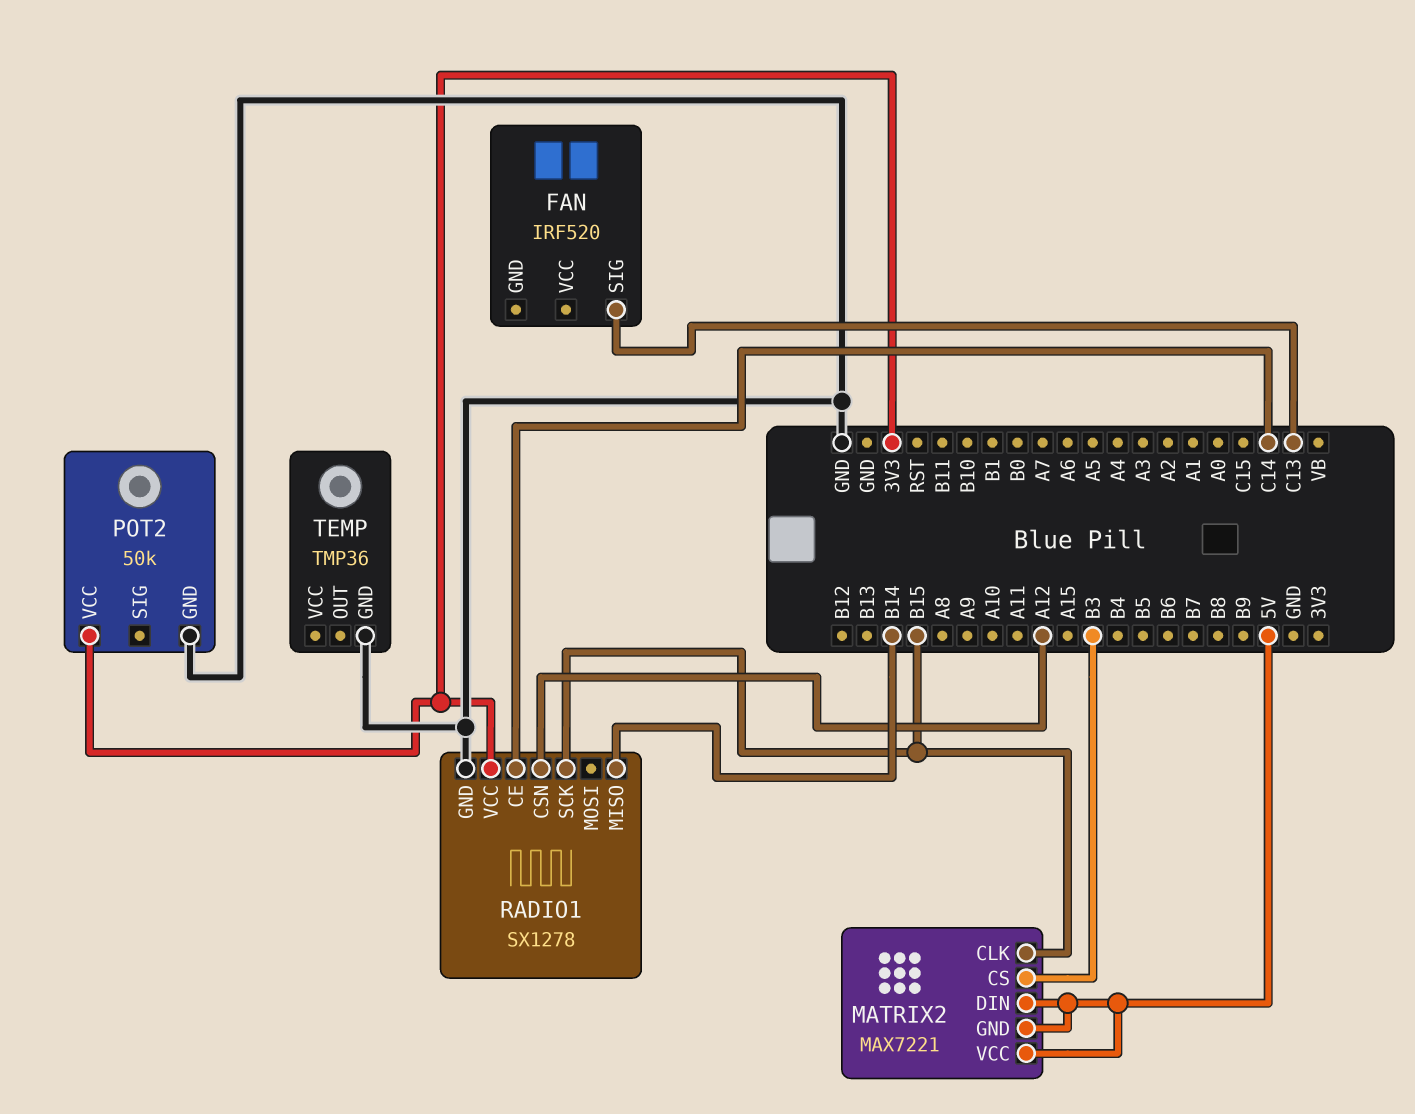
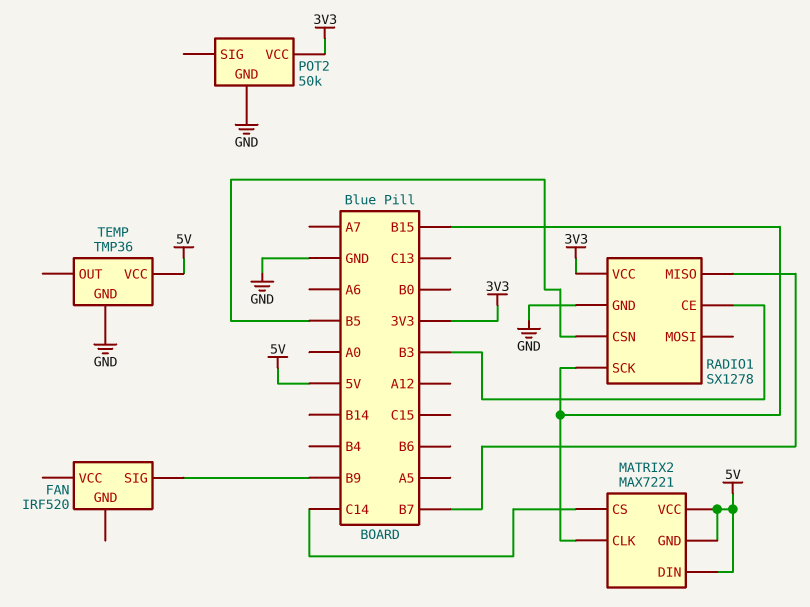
FAN pin SIG: C13 -> B9
MATRIX2 pin CS: B3 -> C14
RADIO1 pin CE: C14 -> B3
RADIO1 pin CSN: A12 -> B5
RADIO1 pin MISO: B14 -> B7
TEMP pin VCC: none -> 5V

